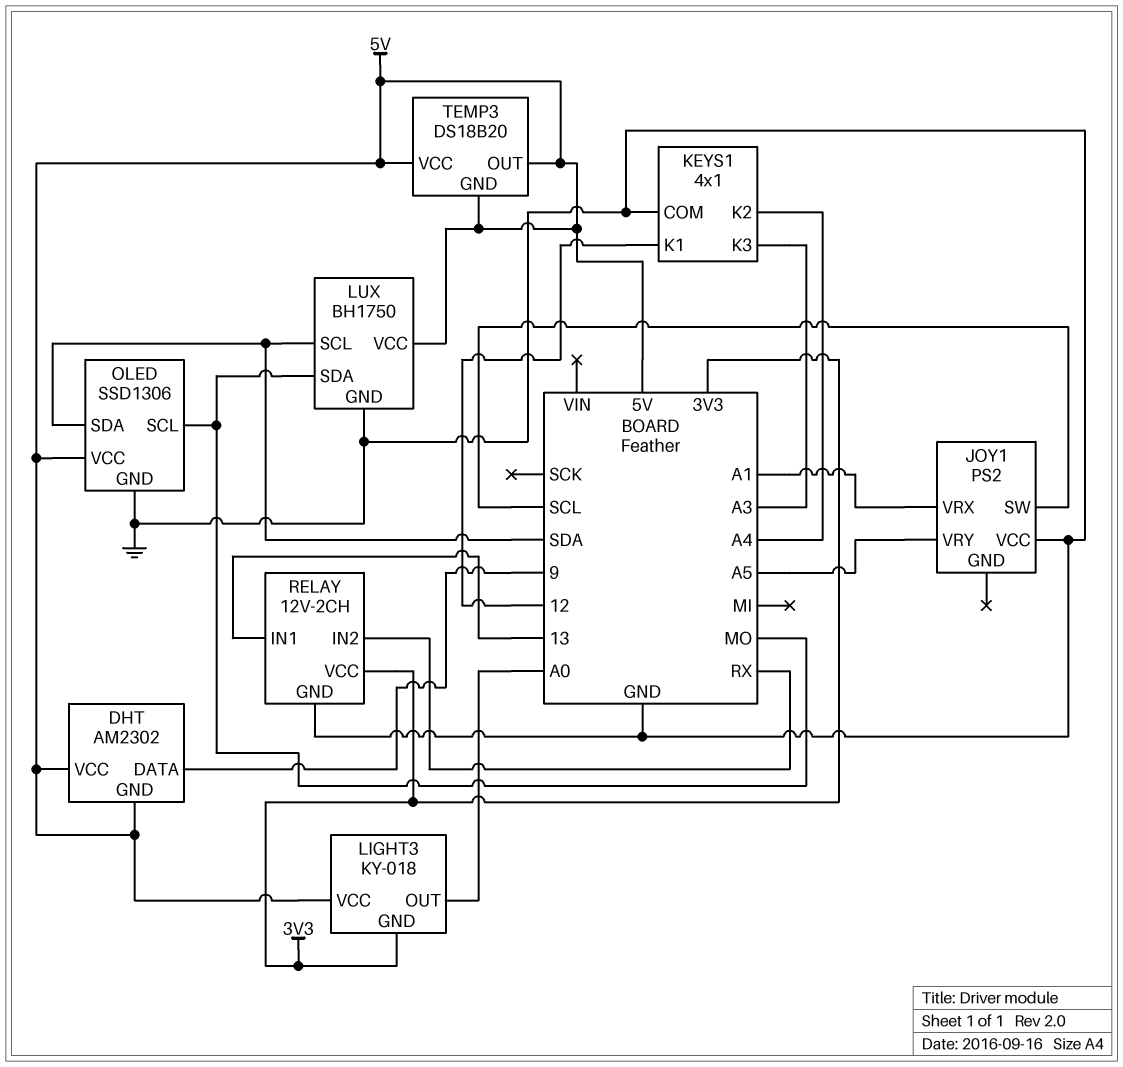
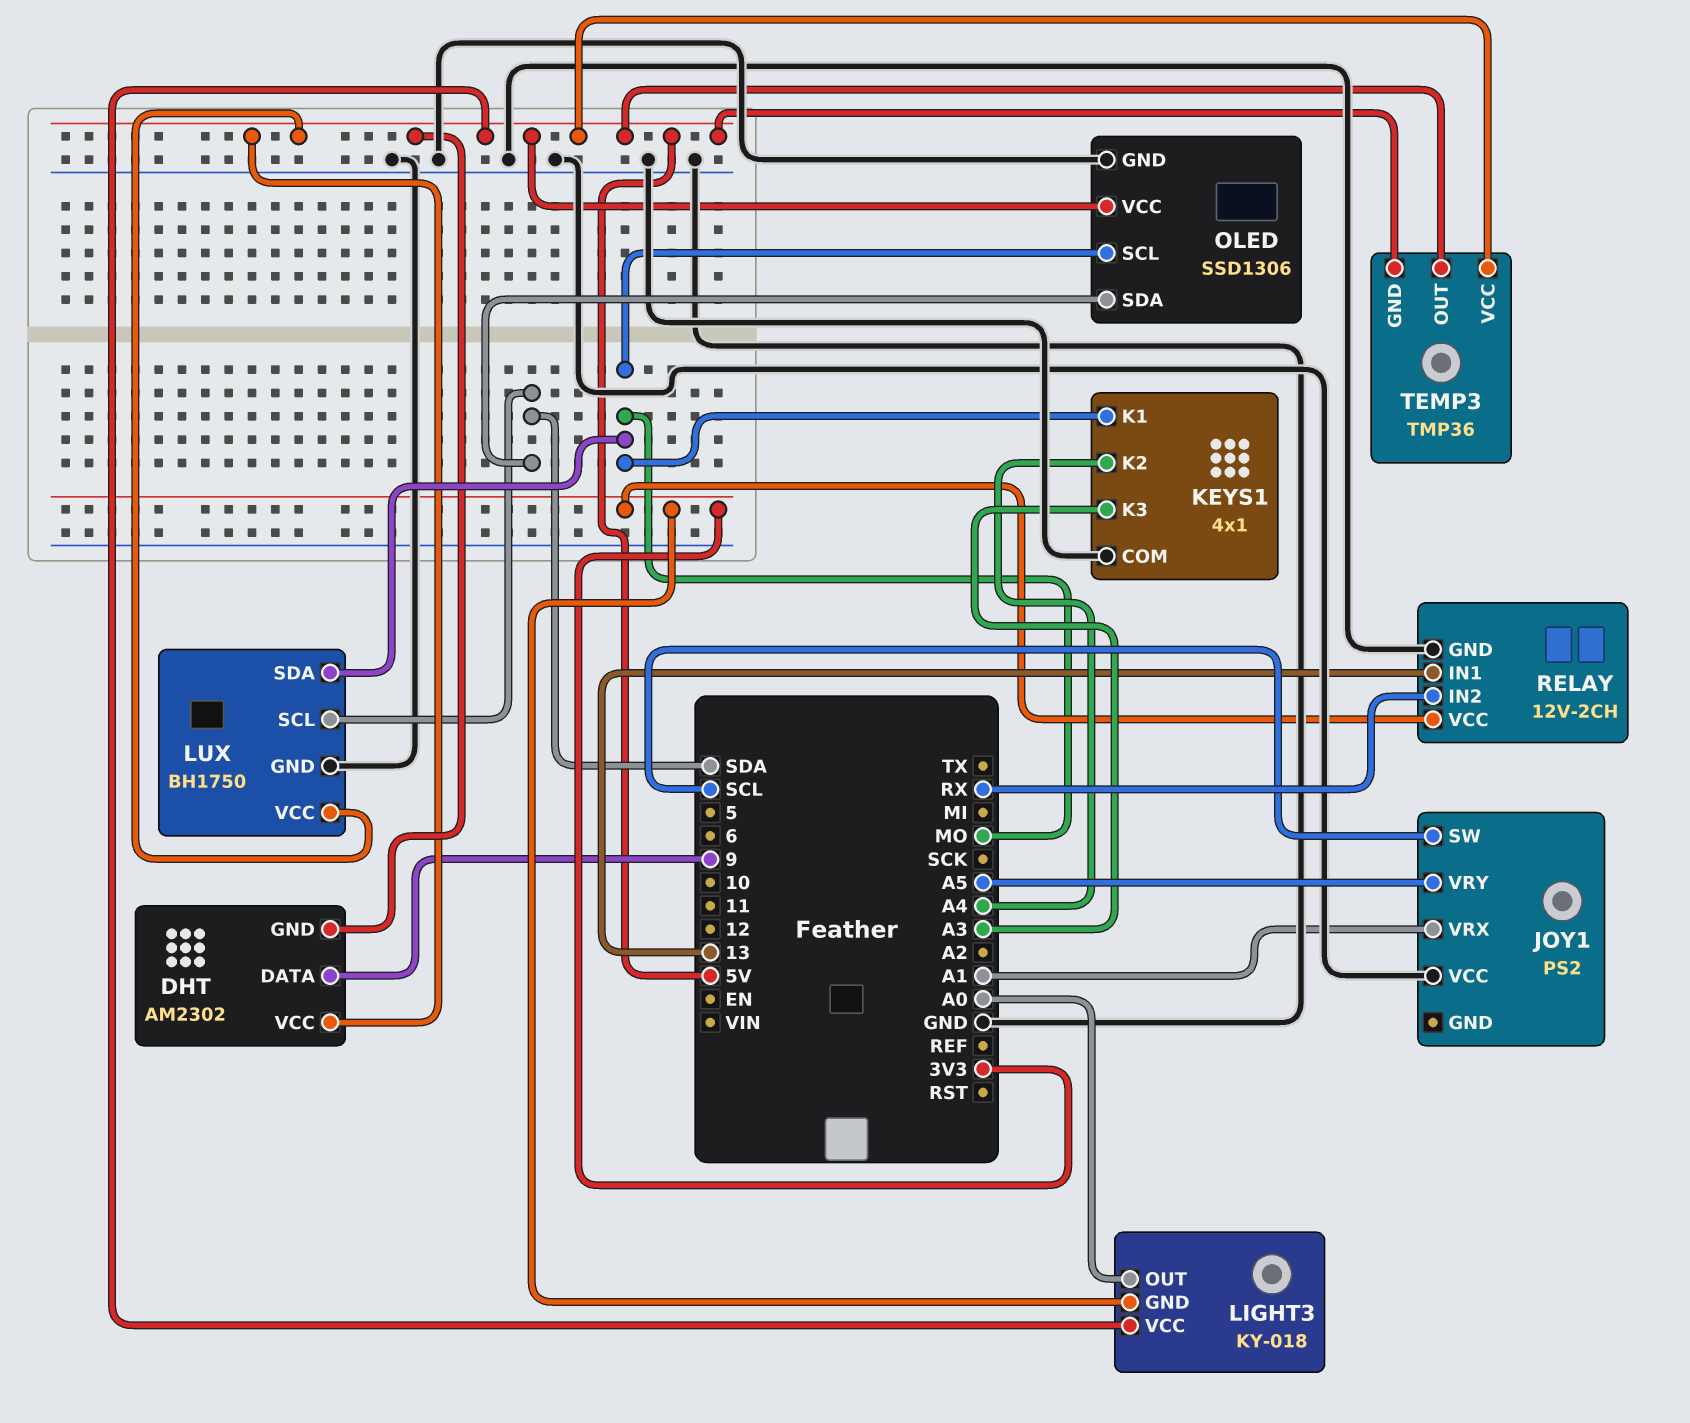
KEYS1 pin K1: 12 -> MO
TEMP3: DS18B20 -> TMP36

